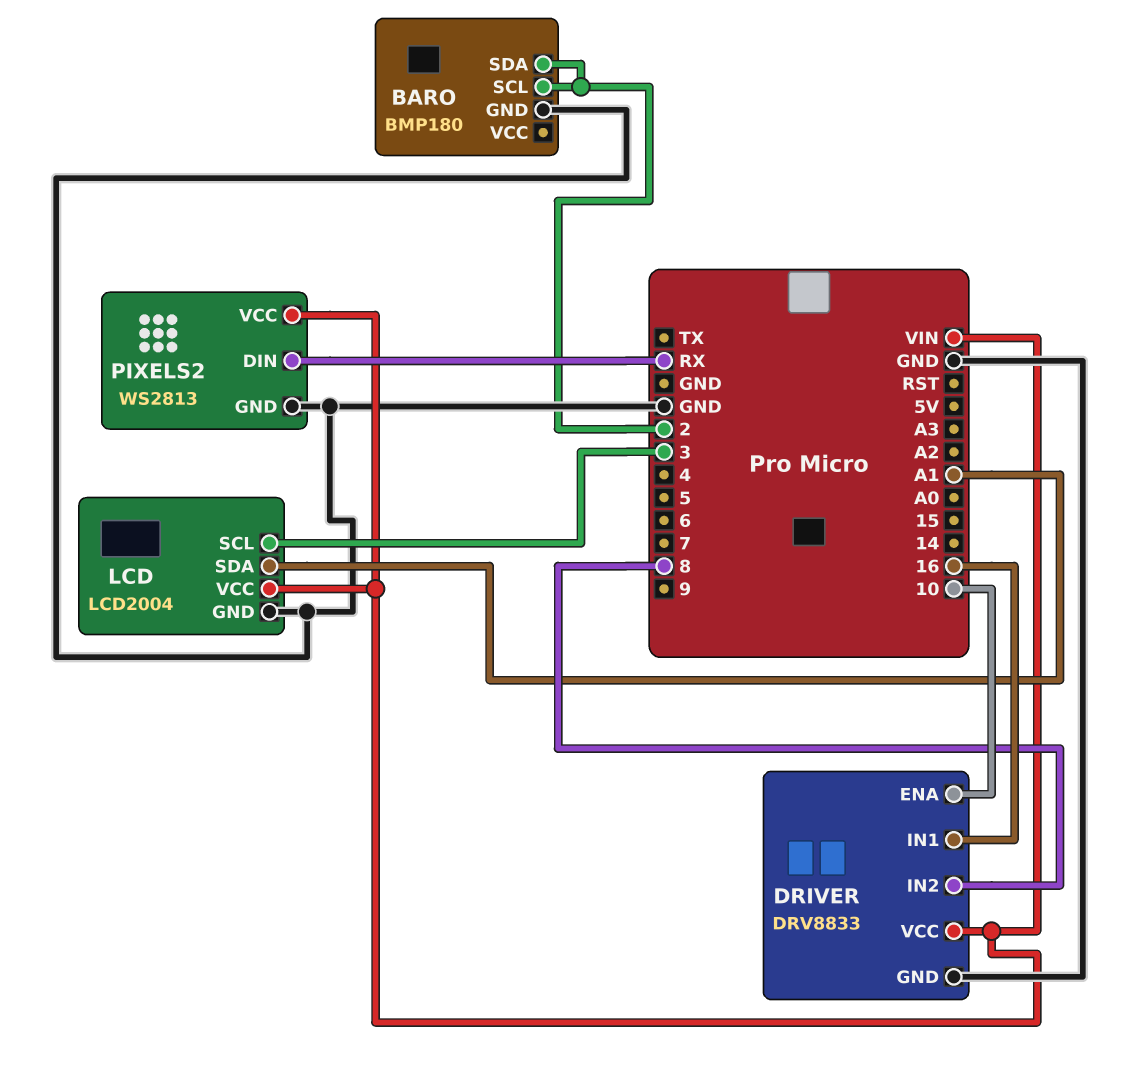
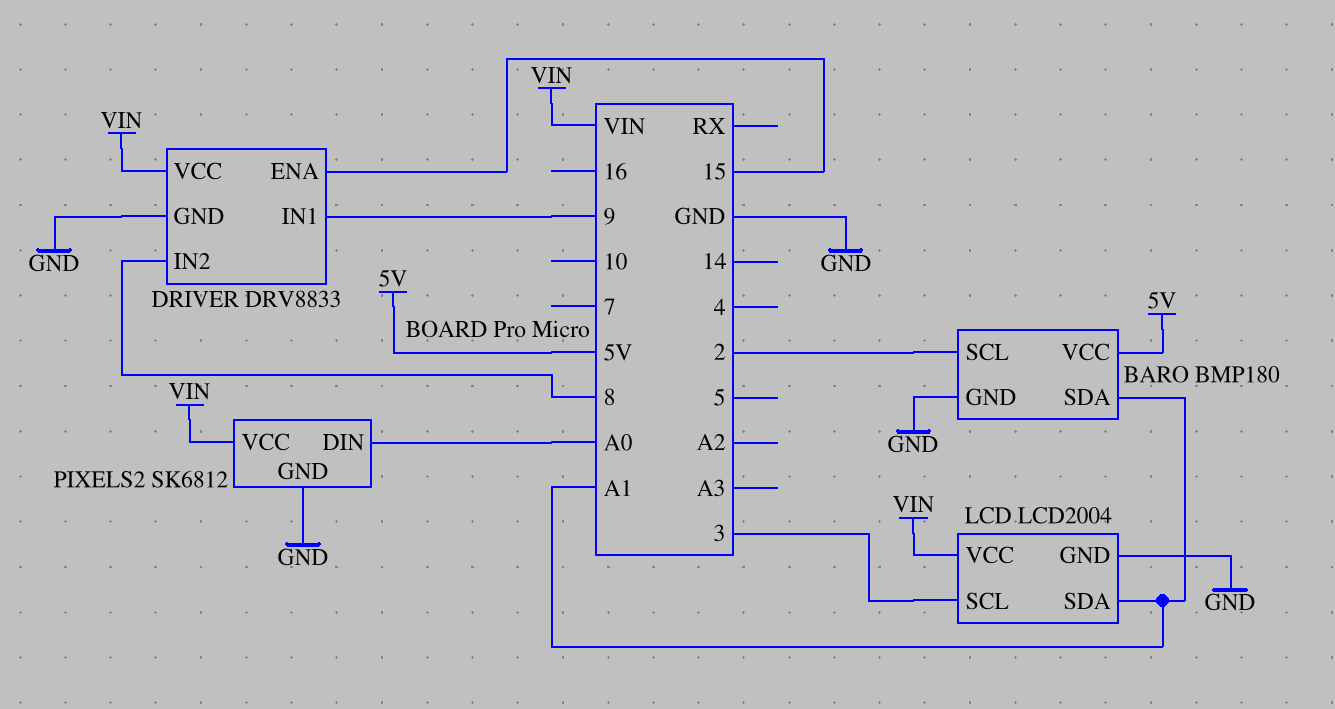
BARO pin SDA: 2 -> A1
BARO pin VCC: none -> 5V
DRIVER pin ENA: 10 -> 15
DRIVER pin IN1: 16 -> 9
PIXELS2: WS2813 -> SK6812
PIXELS2 pin DIN: RX -> A0

